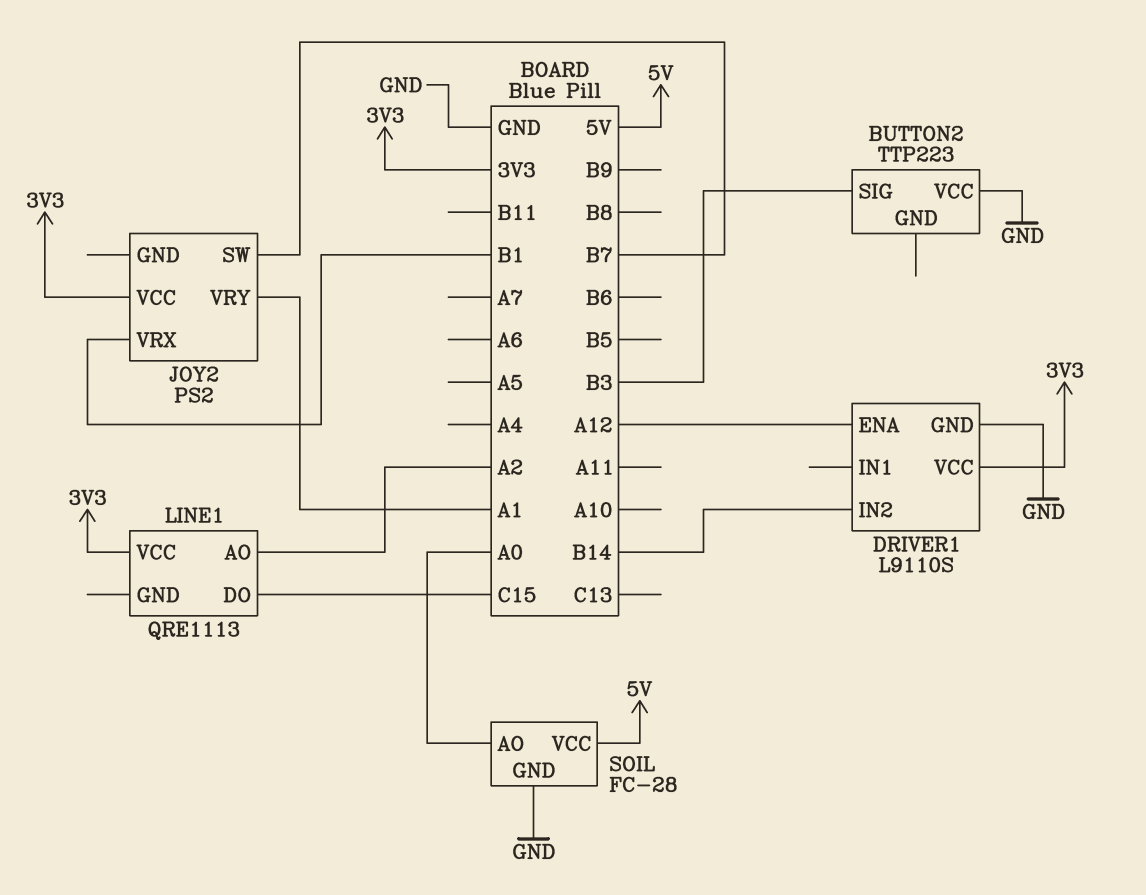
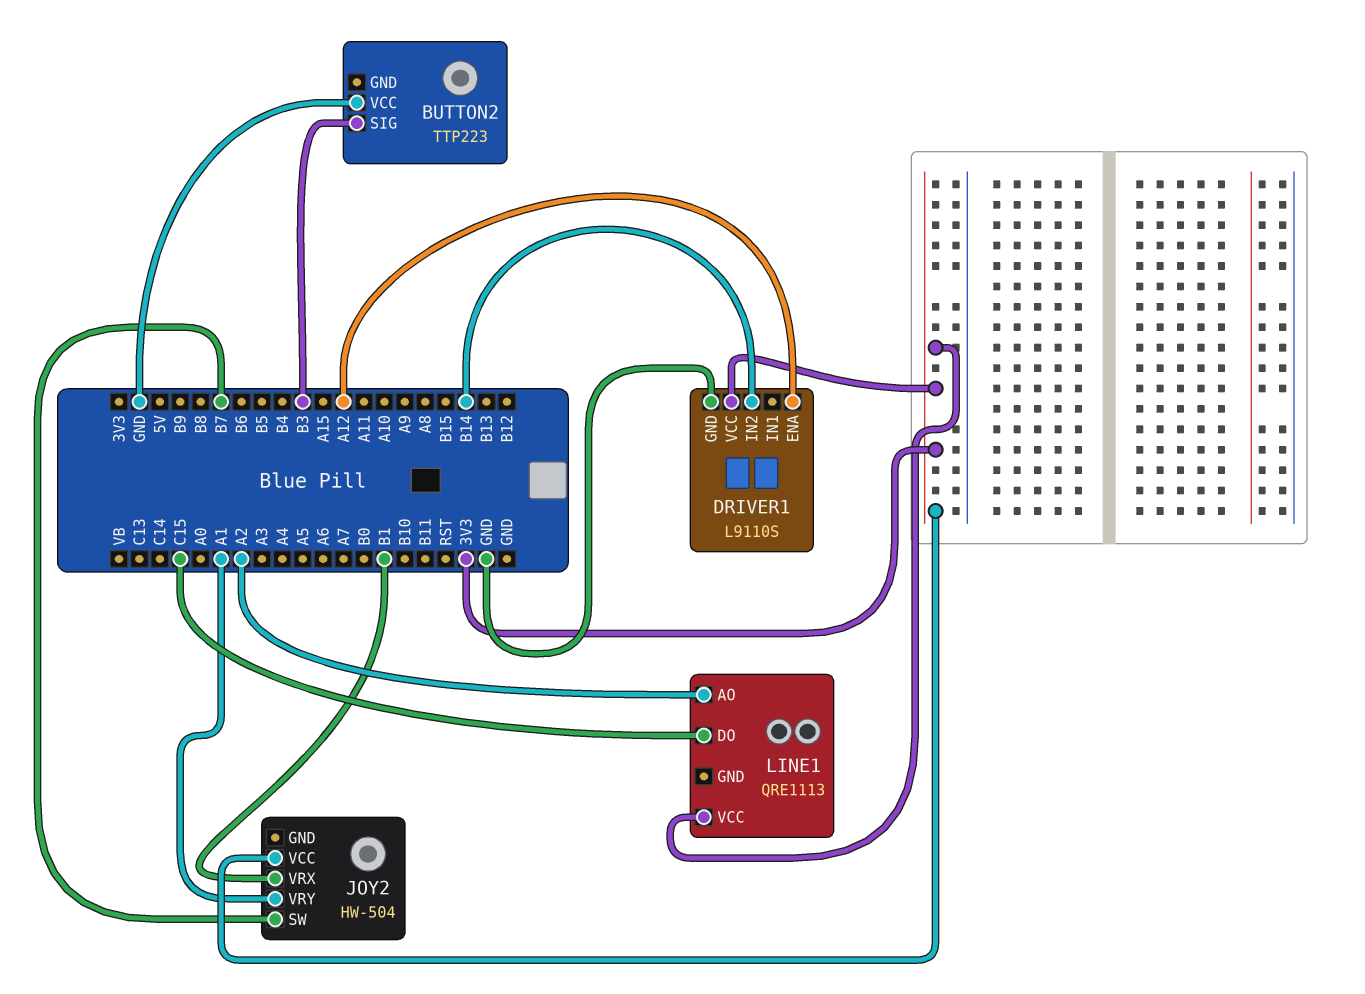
JOY2: PS2 -> HW-504
SOIL: FC-28 -> none
SOIL pin AO: A0 -> none
SOIL pin GND: GND -> none
SOIL pin VCC: 5V -> none

